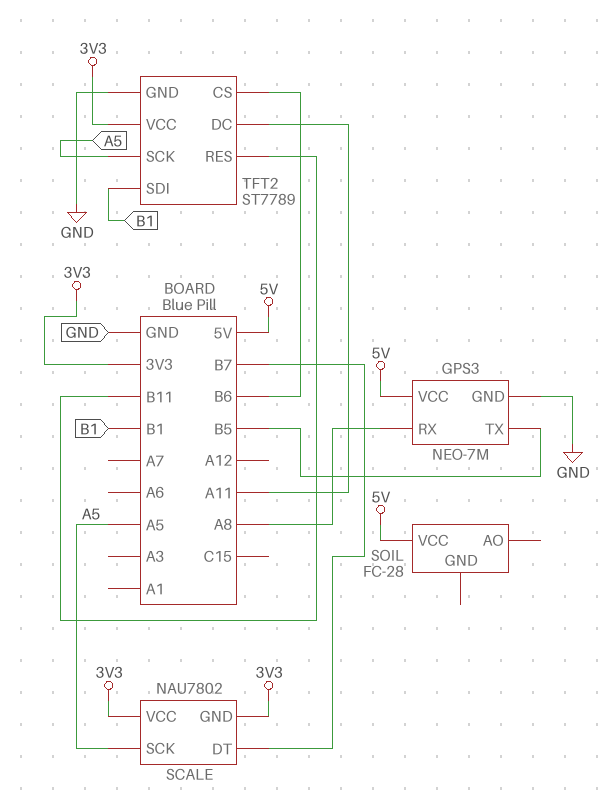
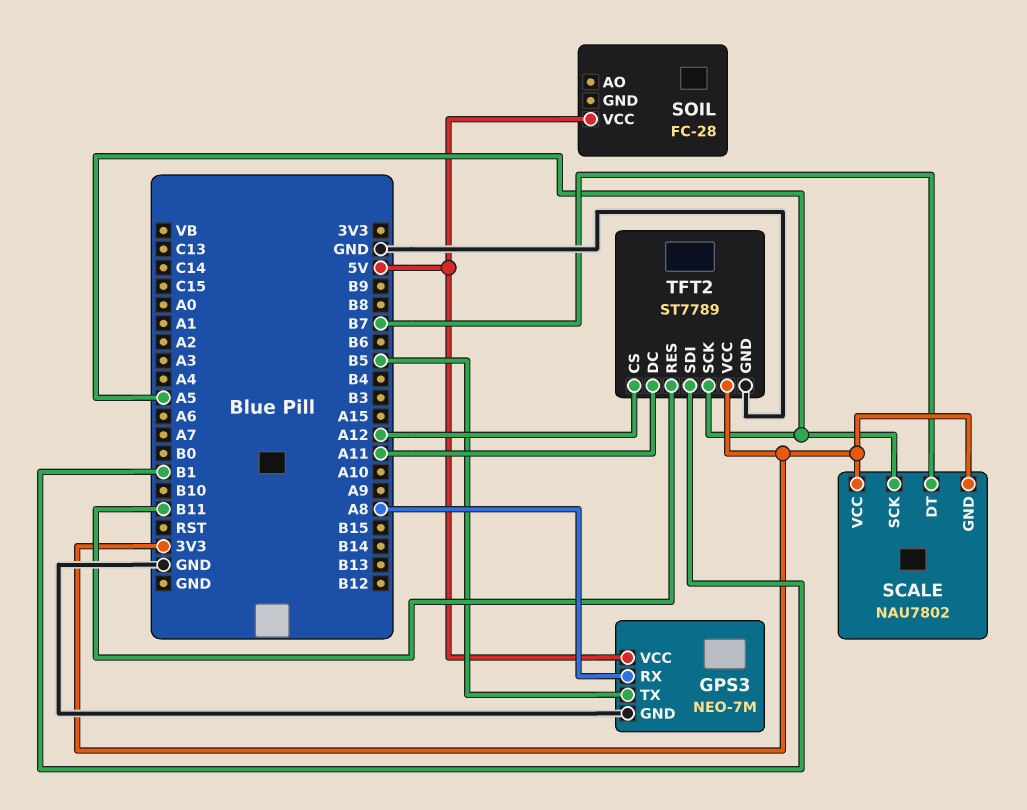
TFT2 pin CS: B6 -> A12

